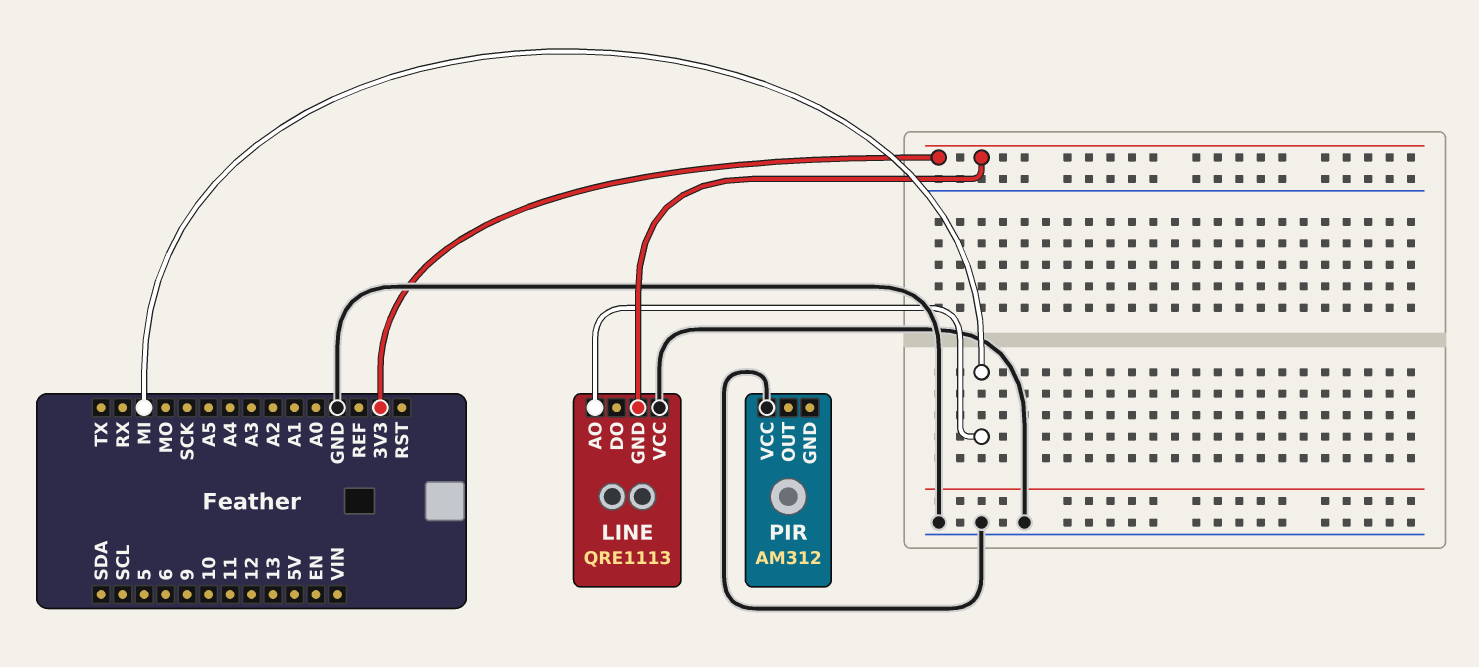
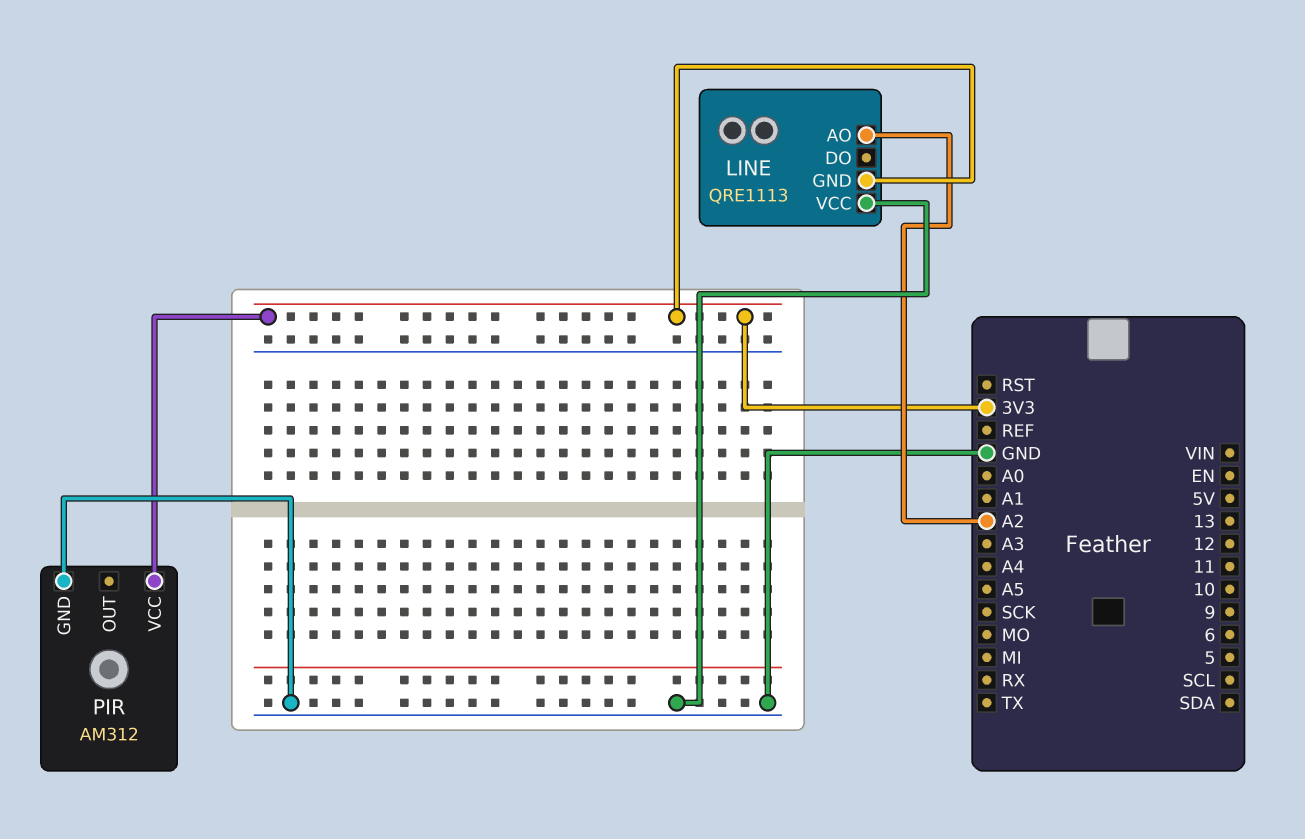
LINE pin AO: MI -> A2
PIR pin GND: none -> GND
PIR pin VCC: GND -> 3V3

